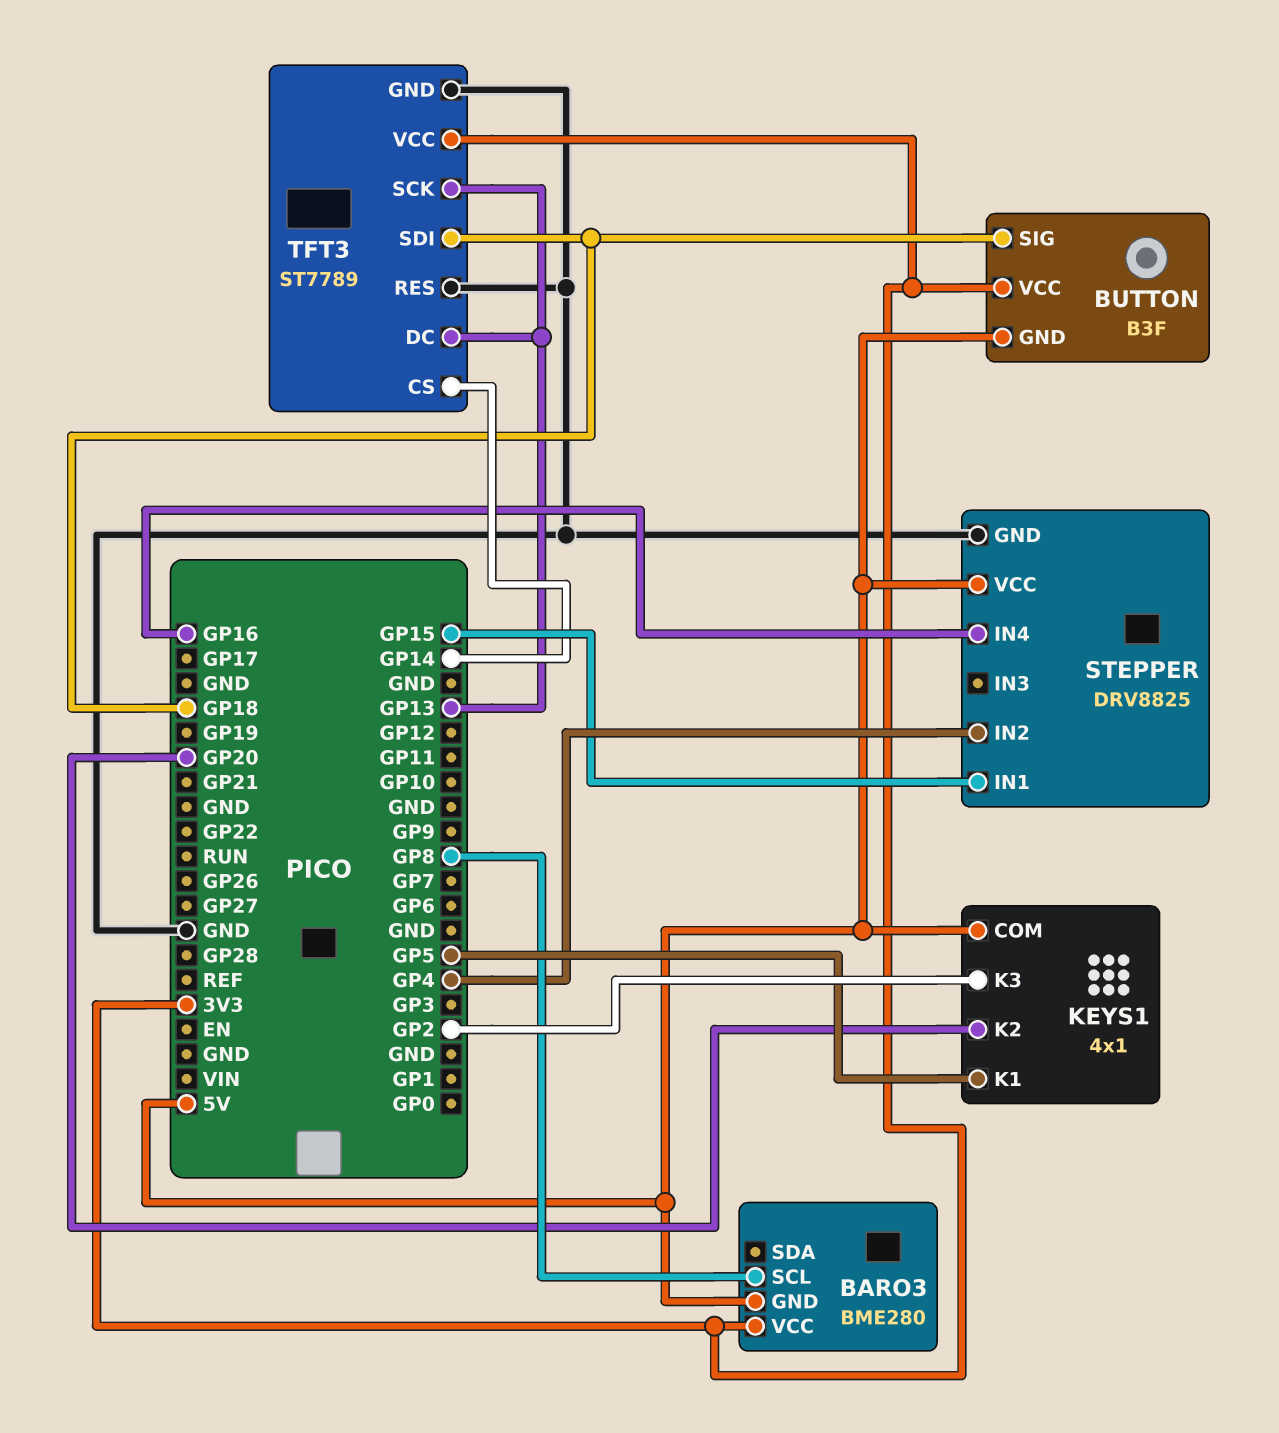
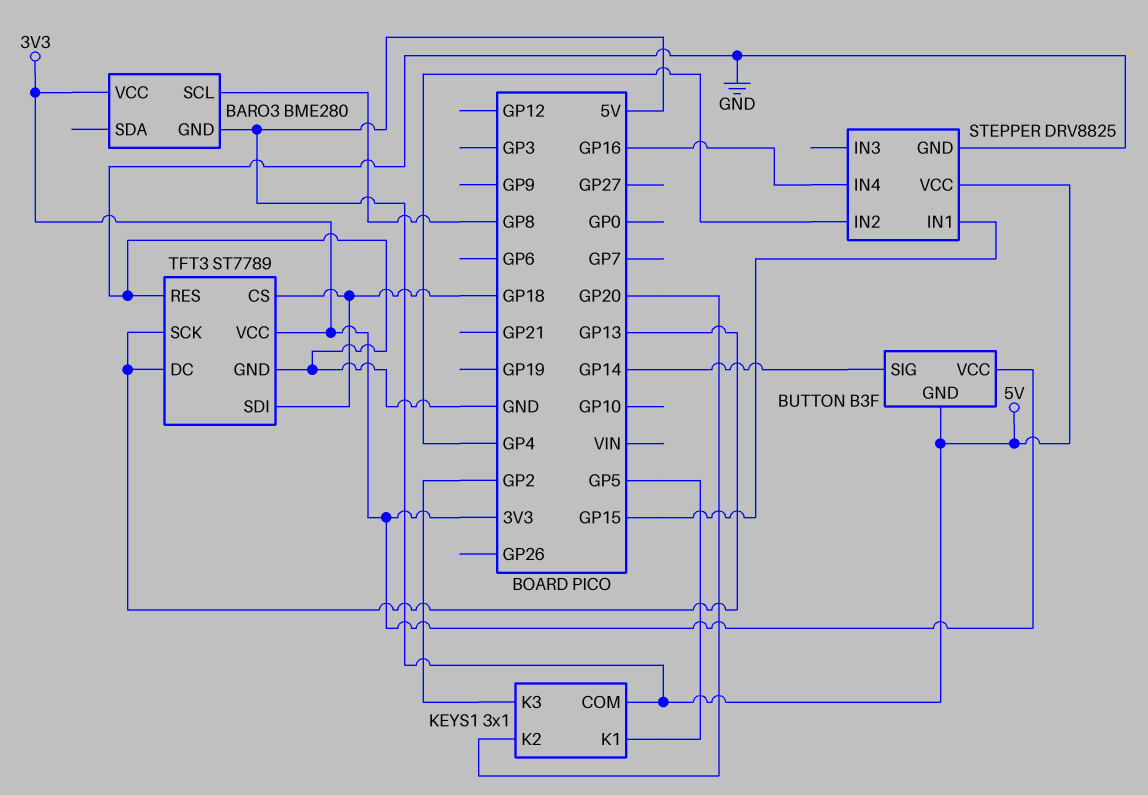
BUTTON pin SIG: GP18 -> GP14
KEYS1: 4x1 -> 3x1
TFT3 pin CS: GP14 -> GP18

